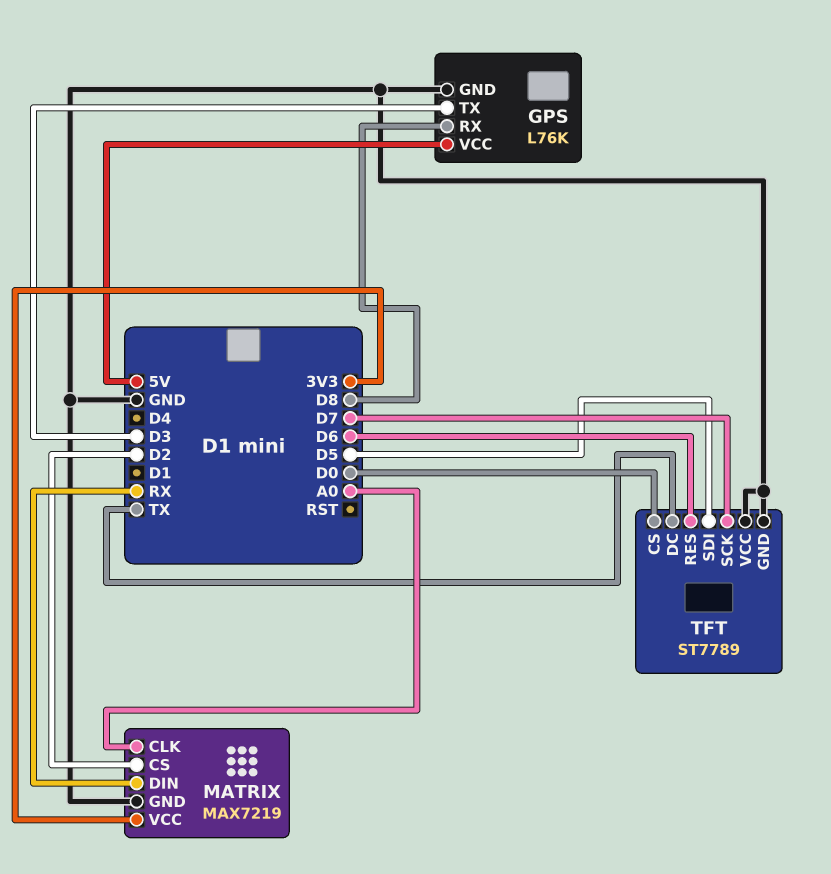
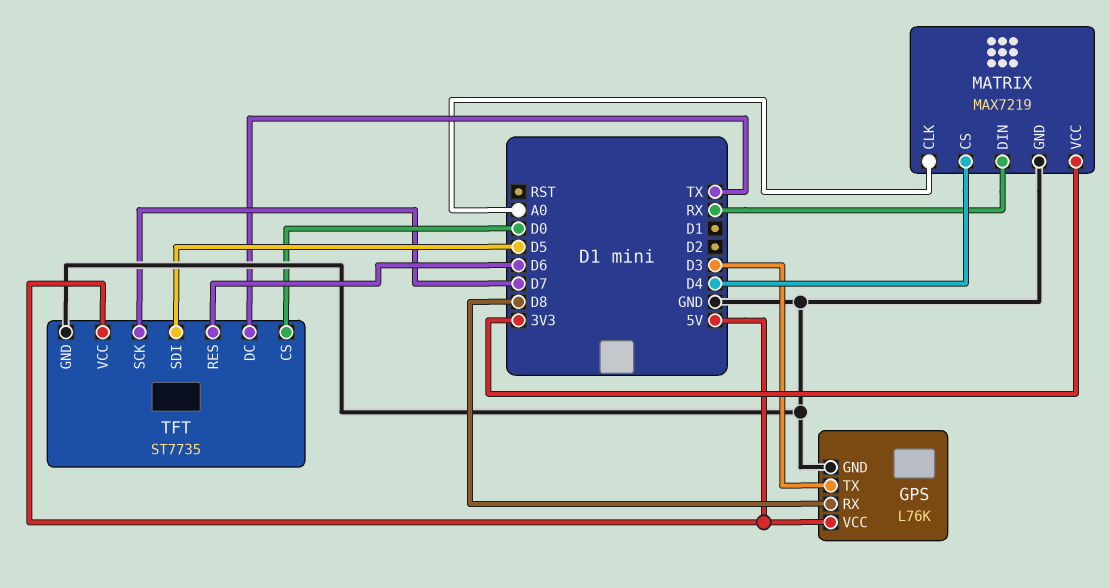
MATRIX pin CS: D2 -> D4
TFT: ST7789 -> ST7735
TFT pin VCC: GND -> 5V

